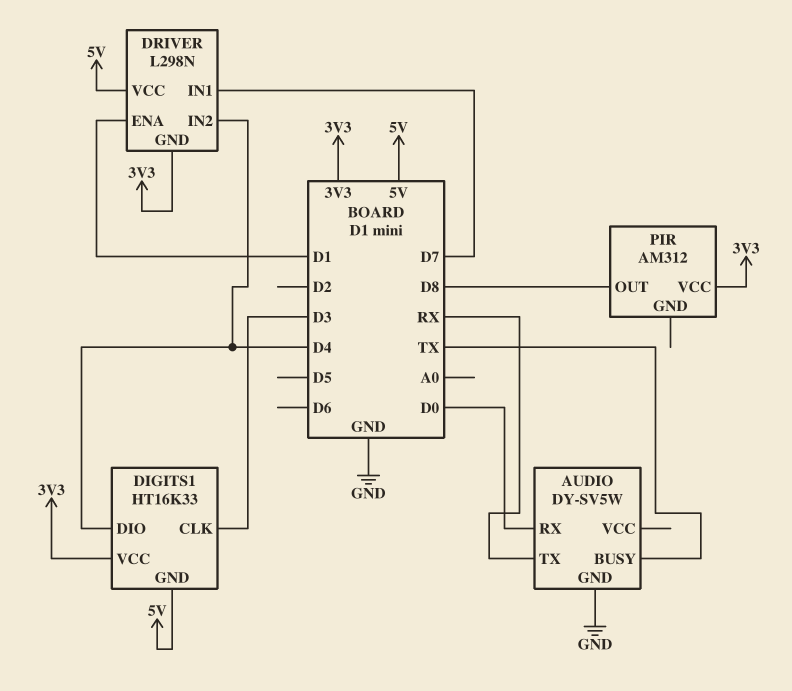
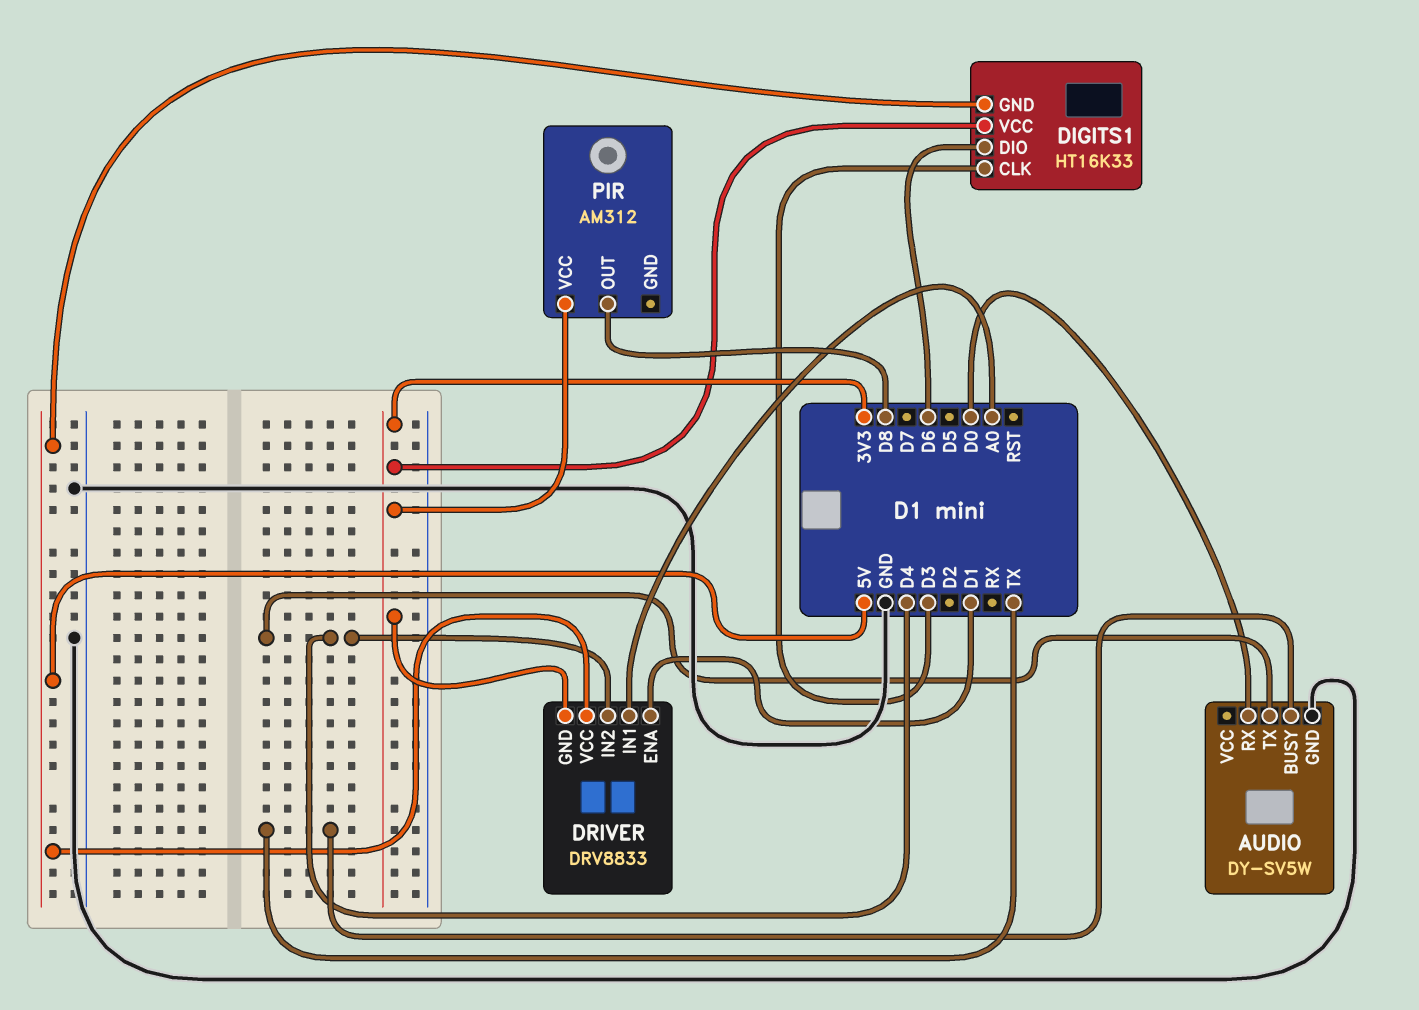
AUDIO pin TX: RX -> D4
DIGITS1 pin DIO: D4 -> D6
DRIVER: L298N -> DRV8833
DRIVER pin IN1: D7 -> A0

